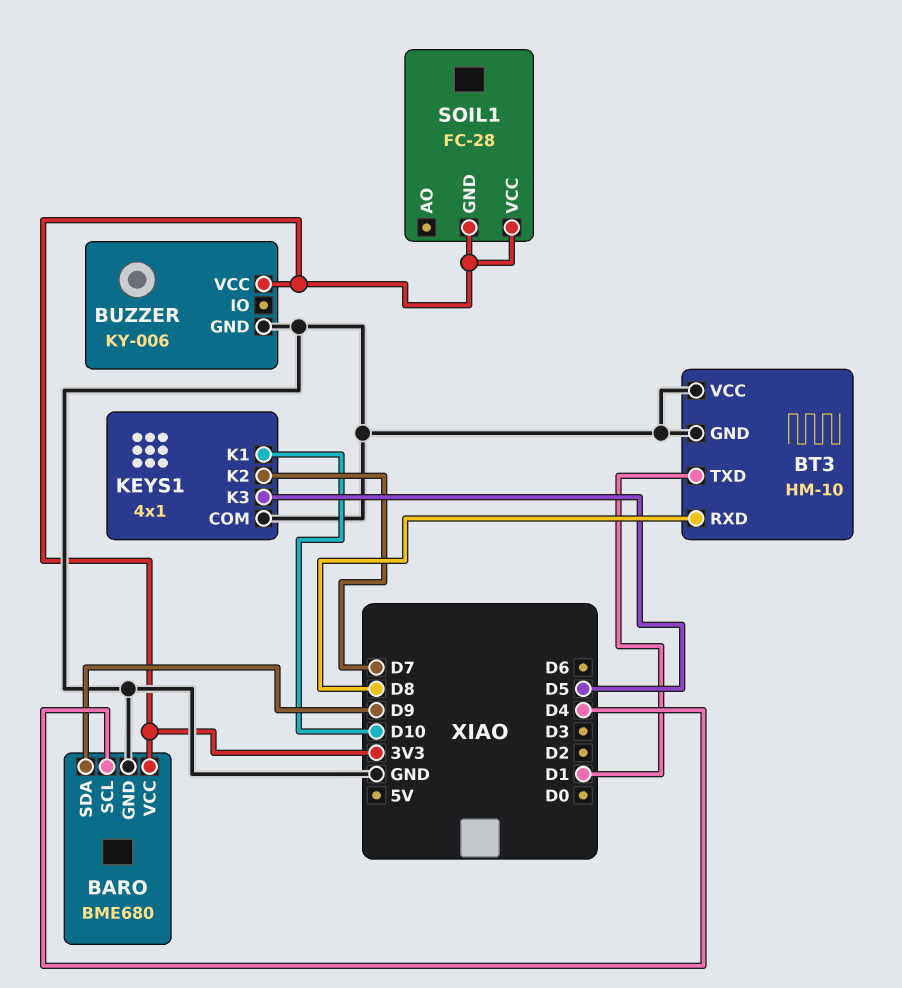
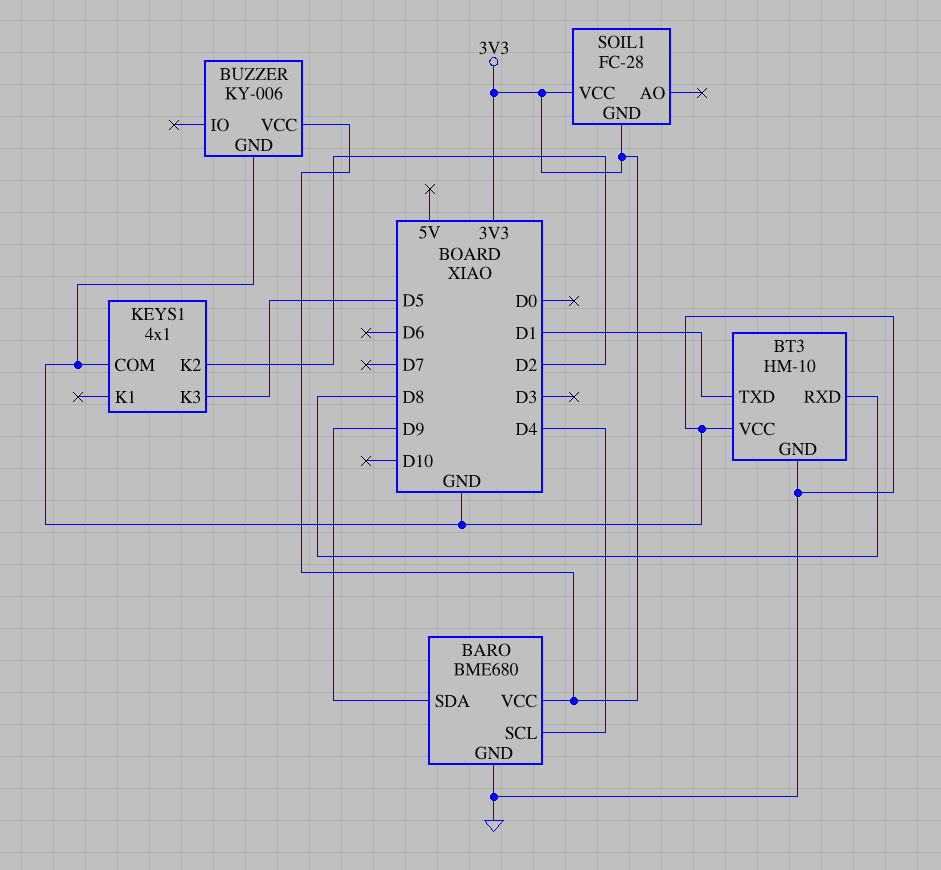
KEYS1 pin K1: D10 -> none
KEYS1 pin K2: D7 -> D2

